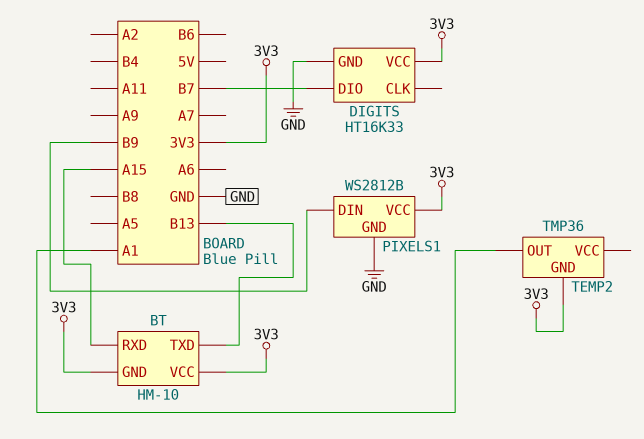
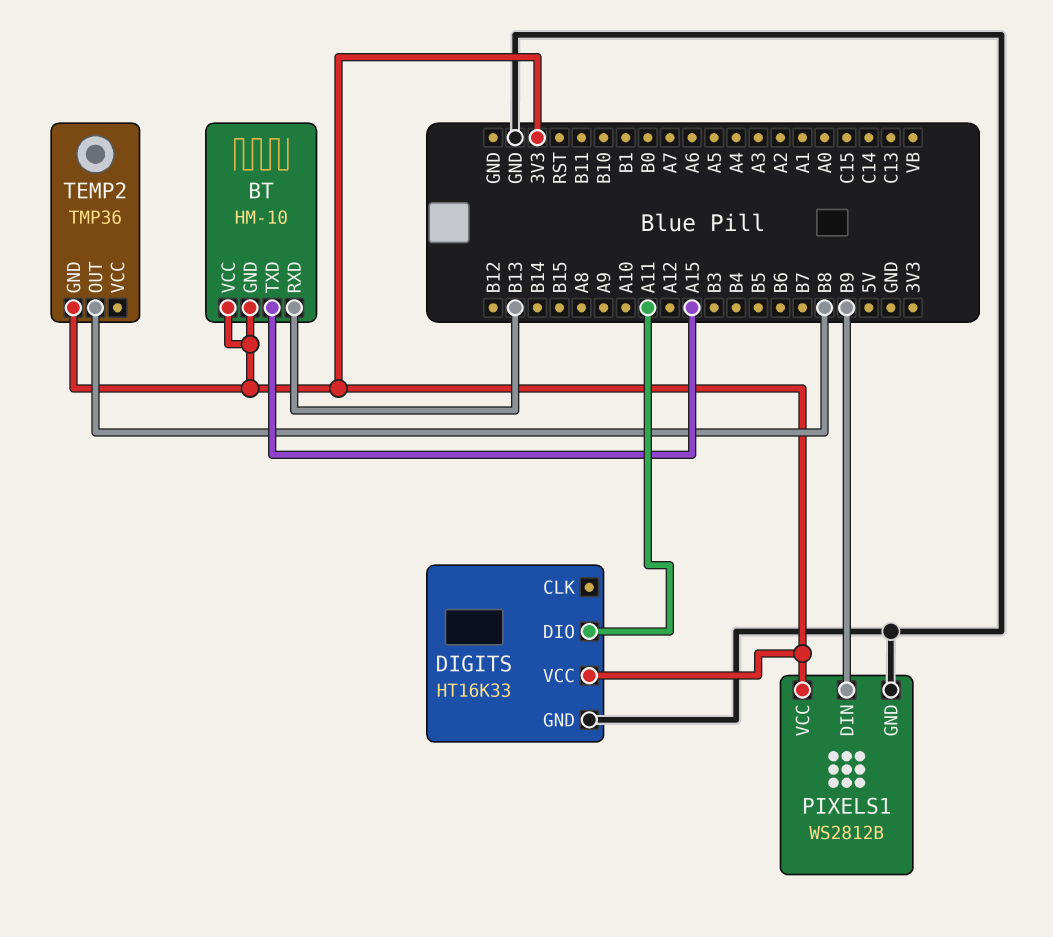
BT pin RXD: A15 -> B13
BT pin TXD: B13 -> A15
DIGITS pin DIO: B7 -> A11
TEMP2 pin OUT: A1 -> B8

